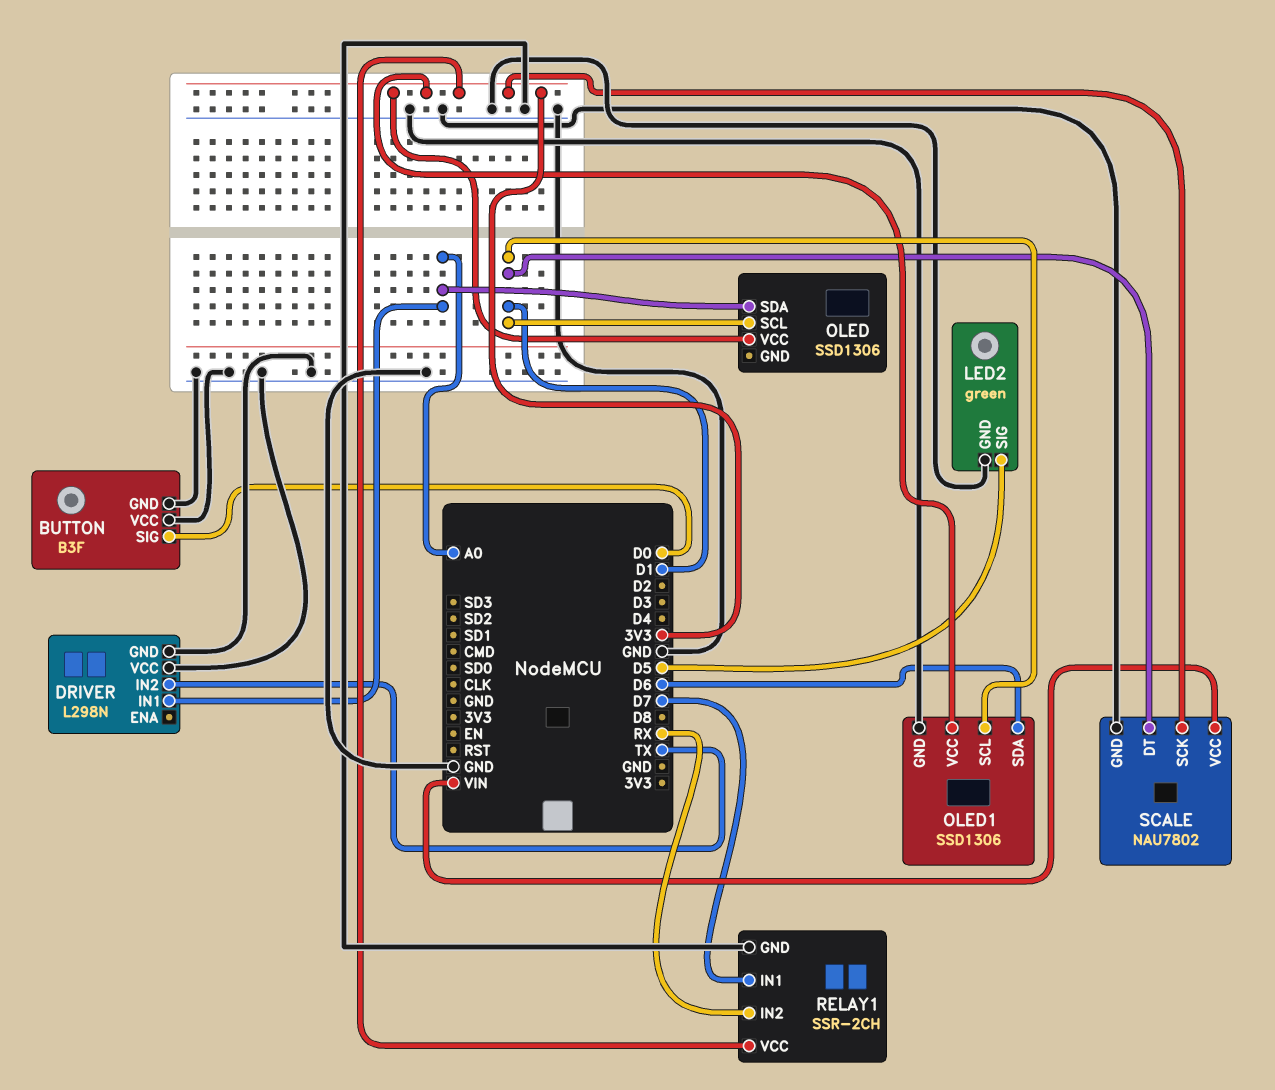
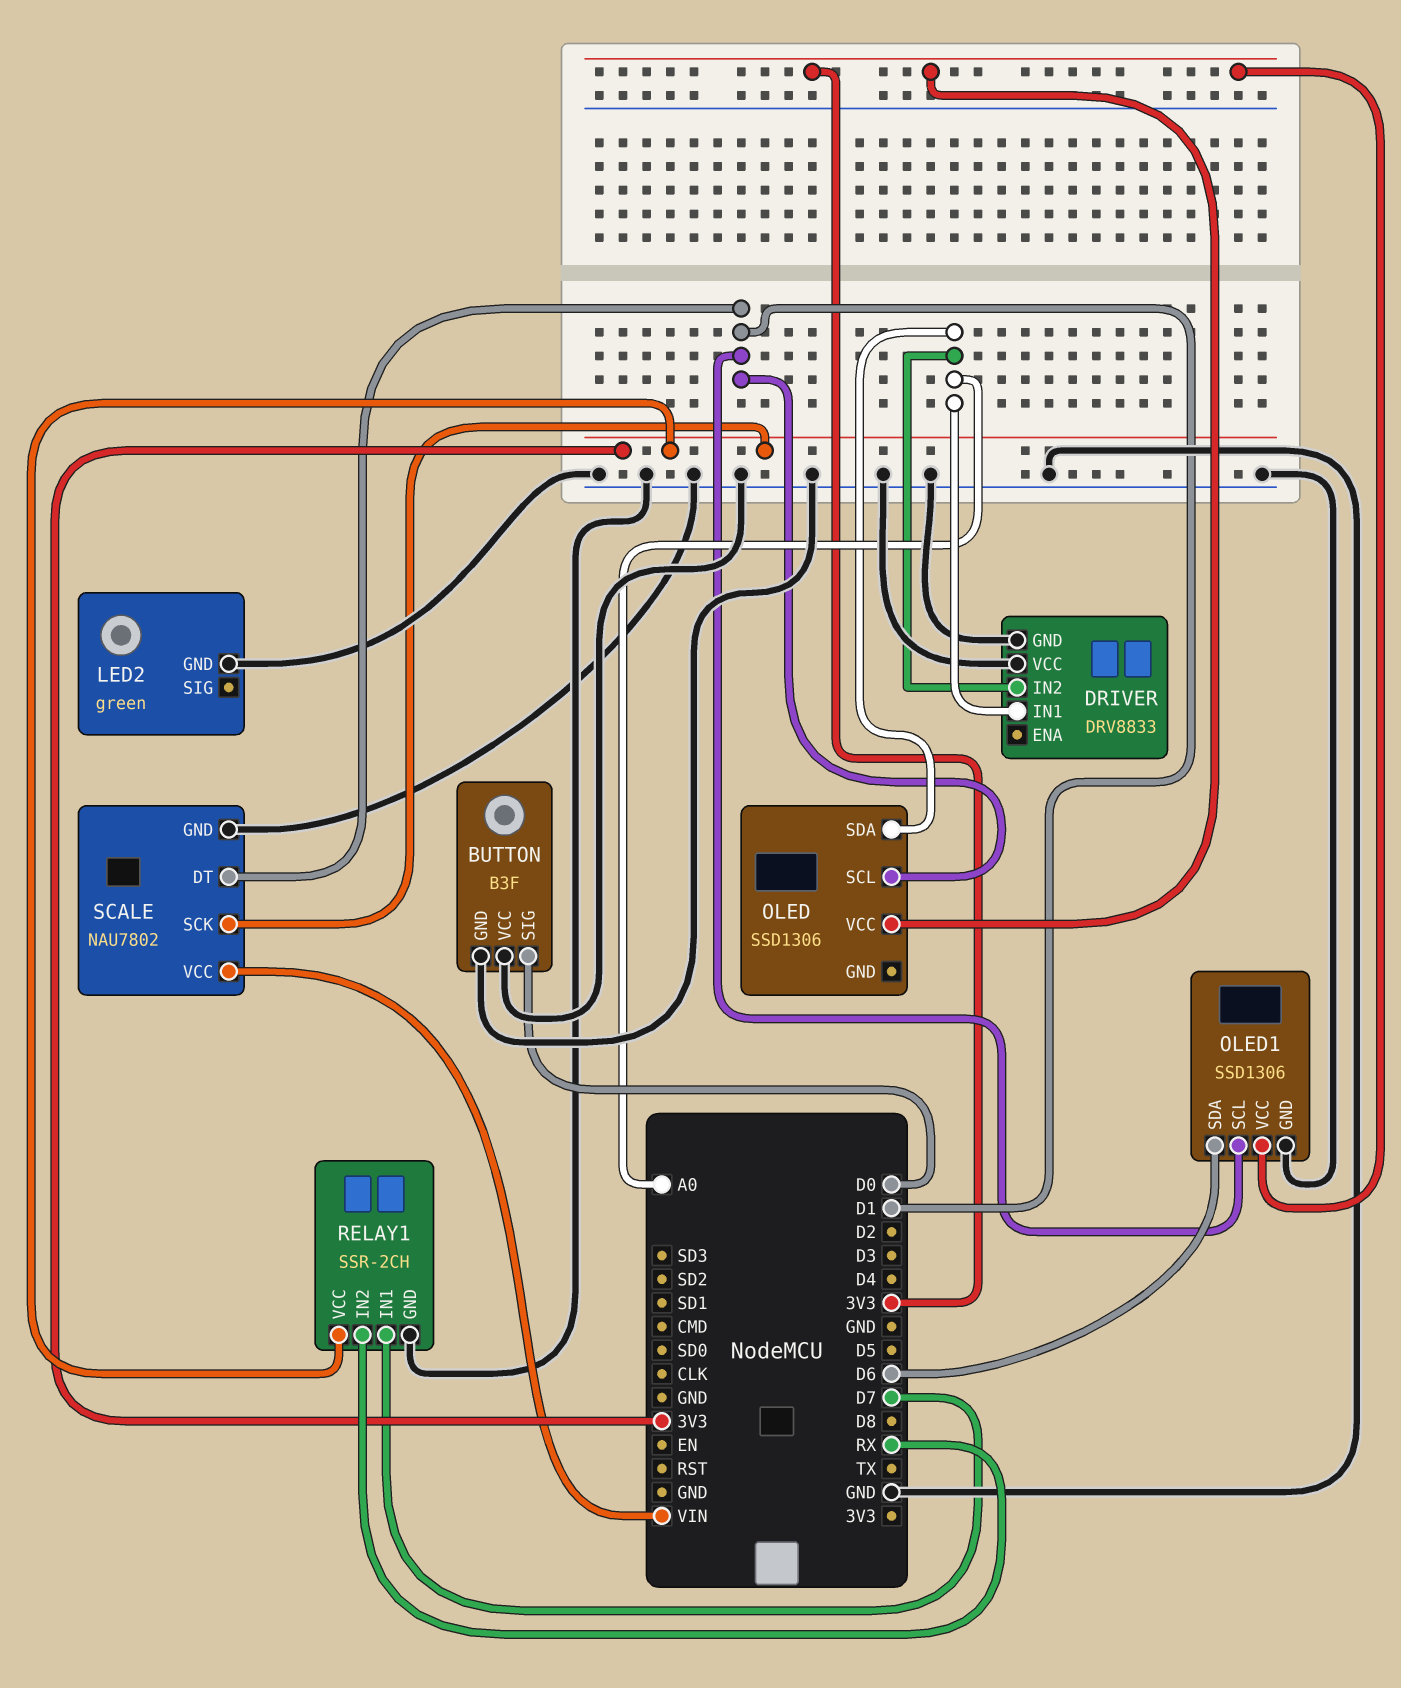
DRIVER: L298N -> DRV8833
DRIVER pin IN2: TX -> A0
LED2 pin SIG: D5 -> none

